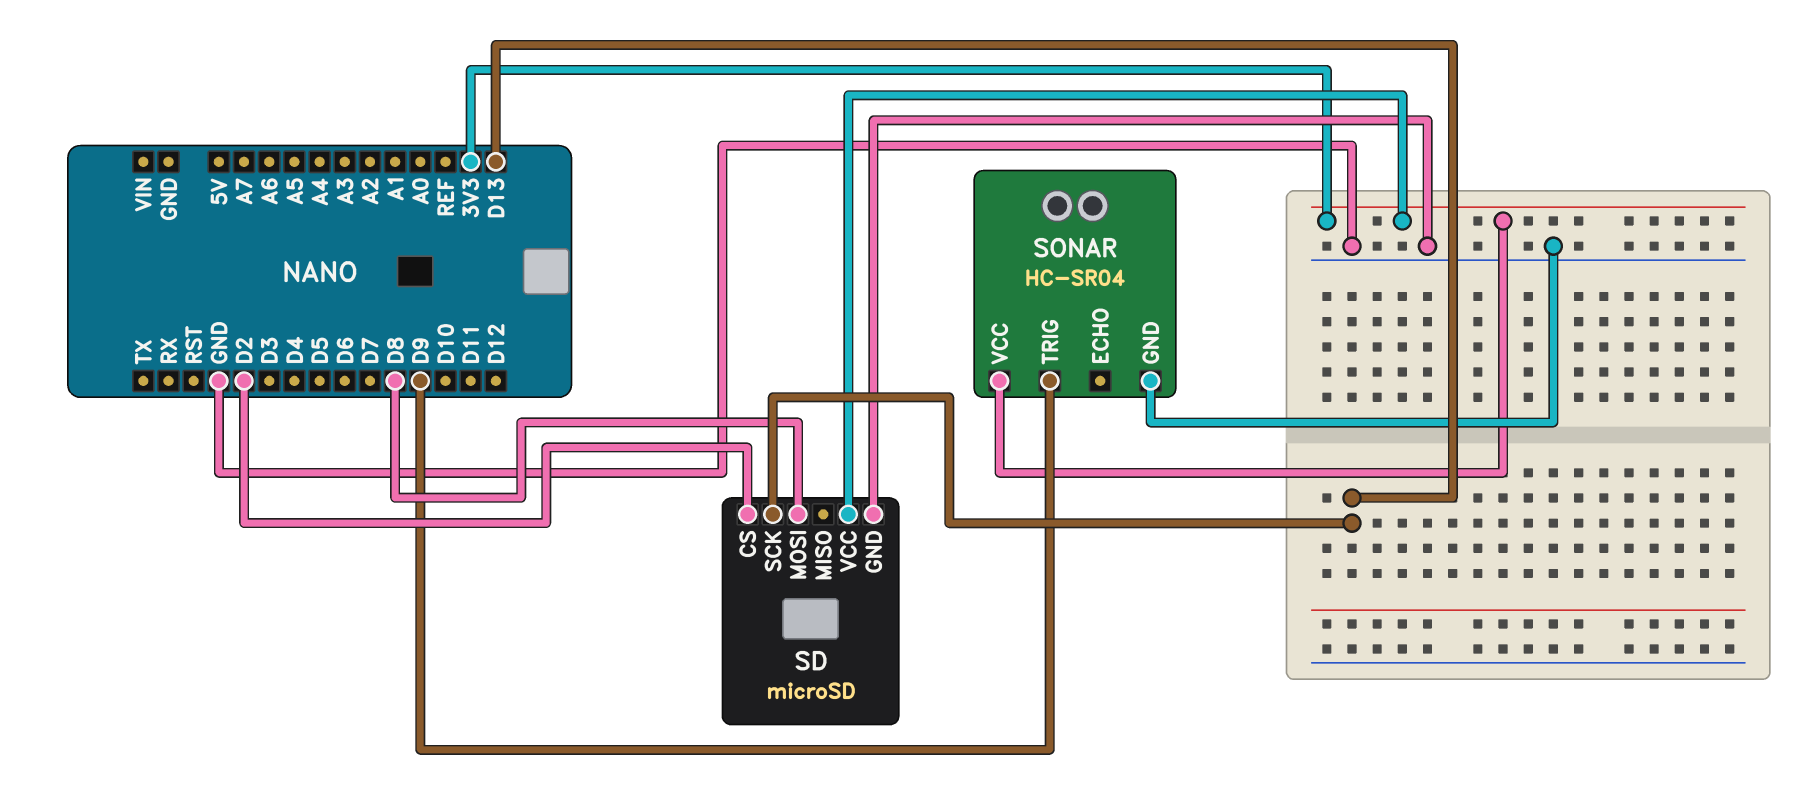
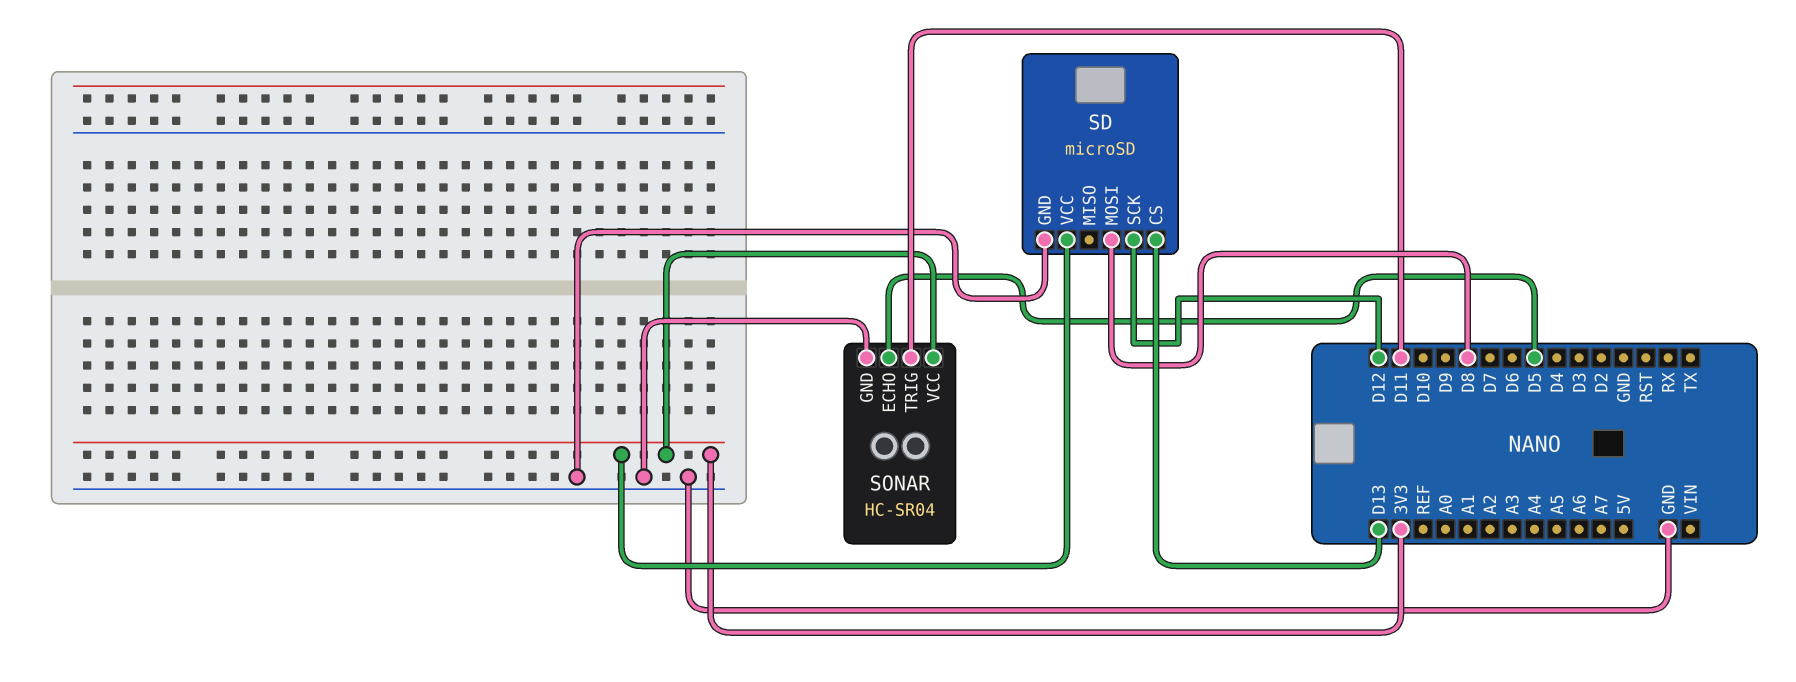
SD pin CS: D2 -> D13
SD pin SCK: D13 -> D12
SONAR pin ECHO: none -> D5
SONAR pin TRIG: D9 -> D11

